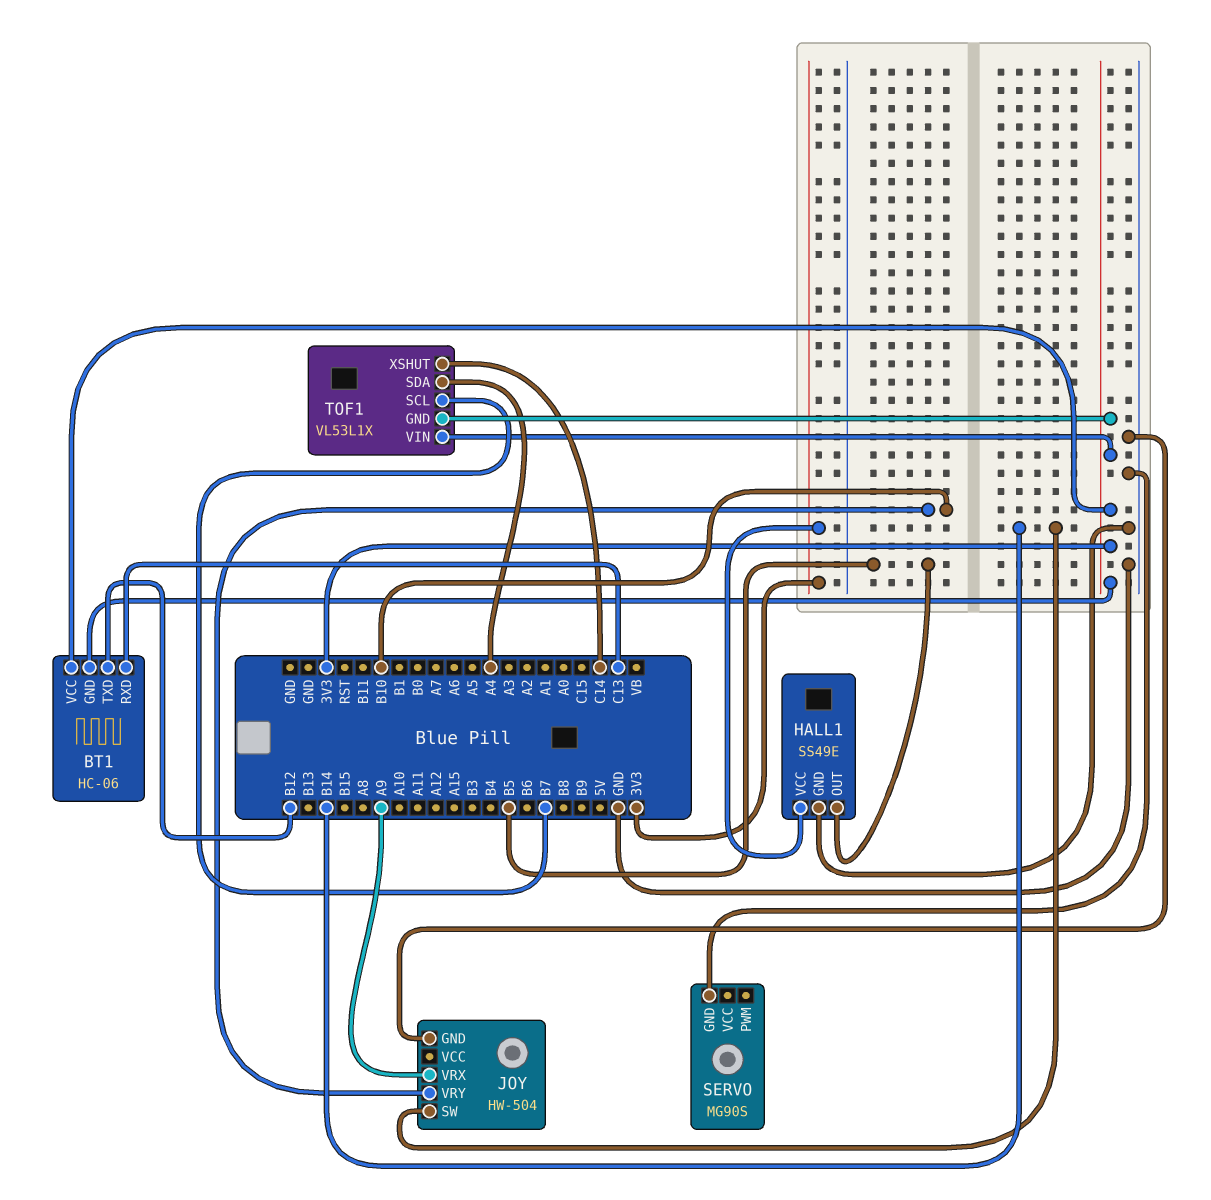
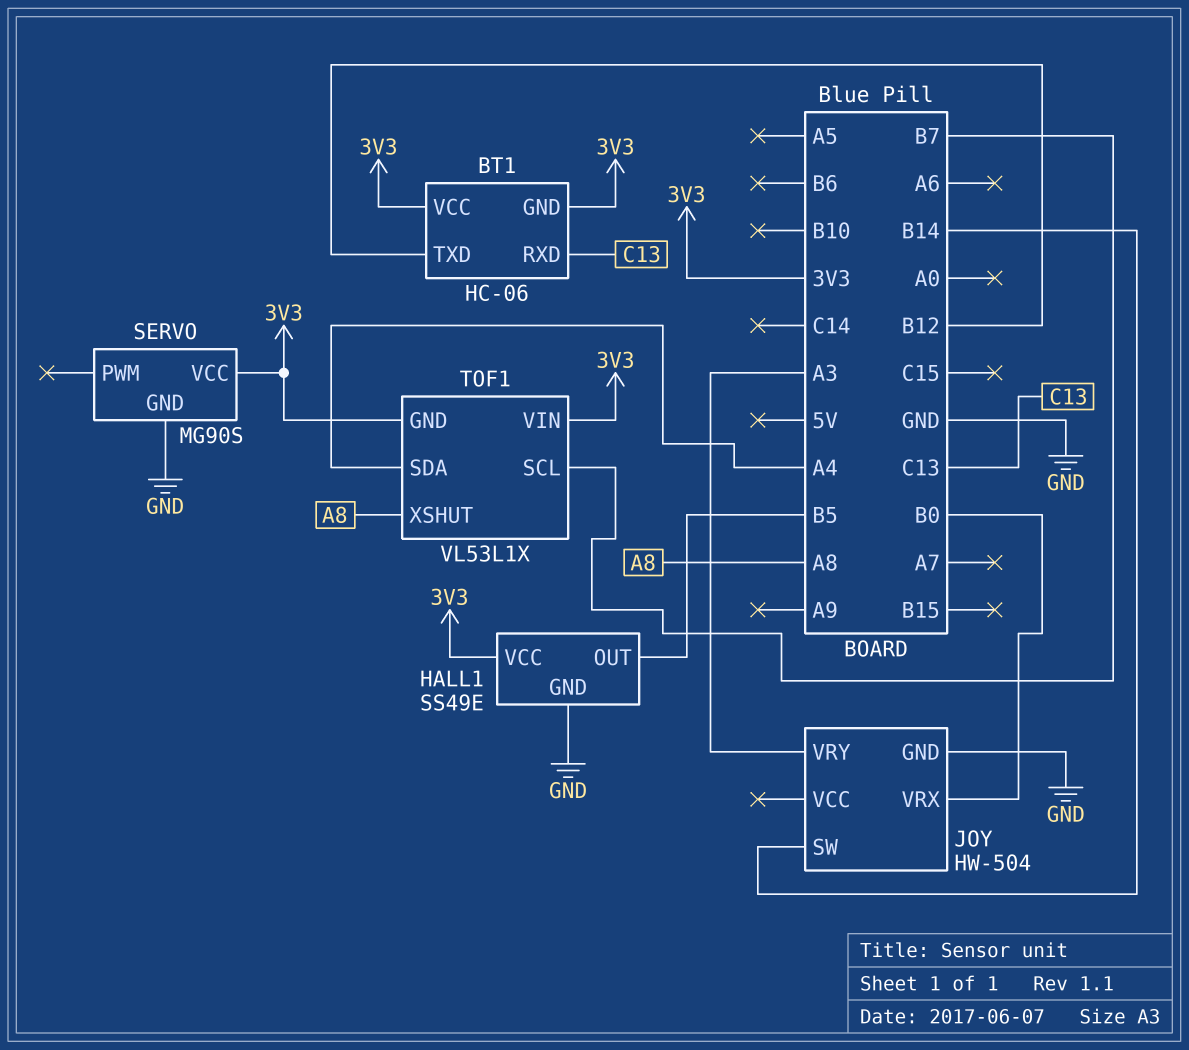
JOY pin VRX: A9 -> B0
JOY pin VRY: B10 -> A3
SERVO pin VCC: none -> 3V3
TOF1 pin XSHUT: C14 -> A8

